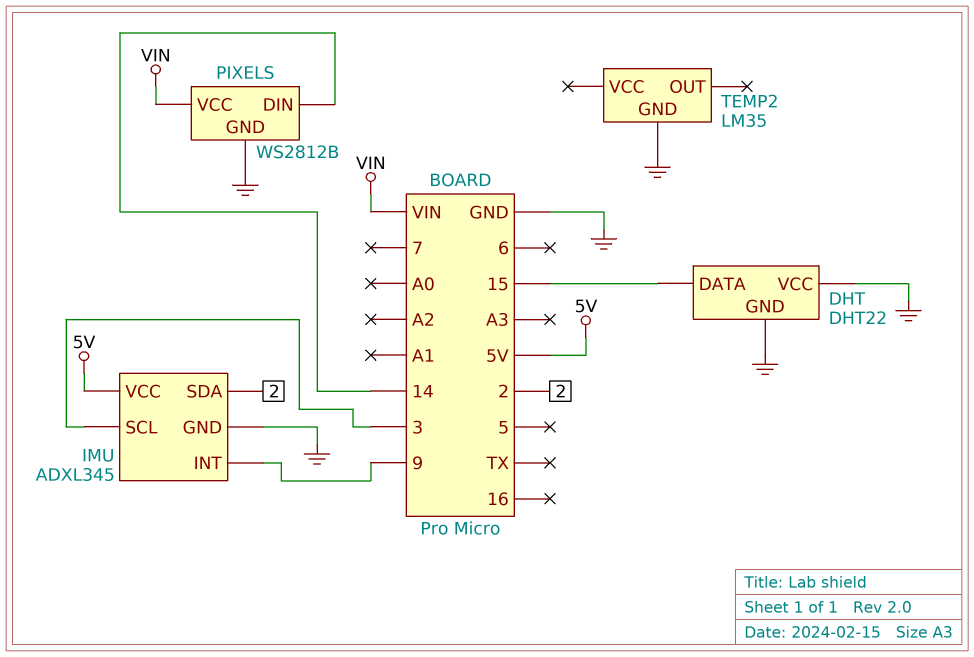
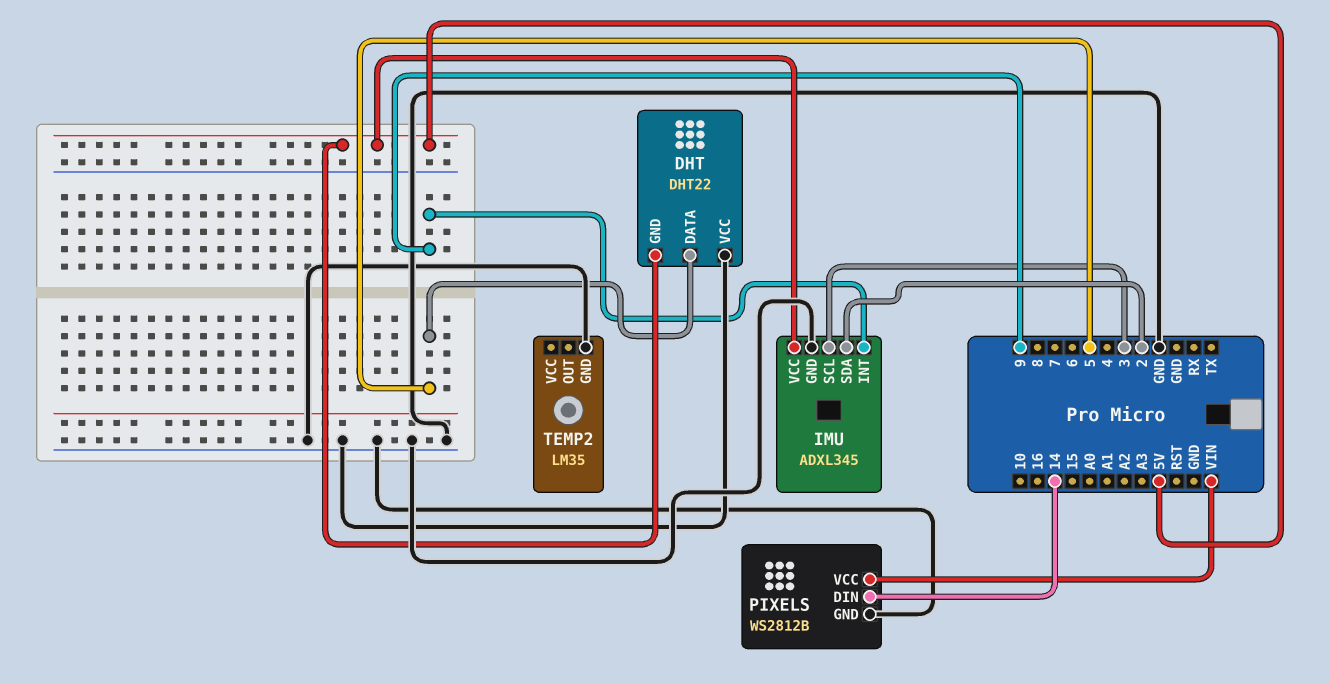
DHT pin DATA: 15 -> 5
DHT pin GND: GND -> 5V

